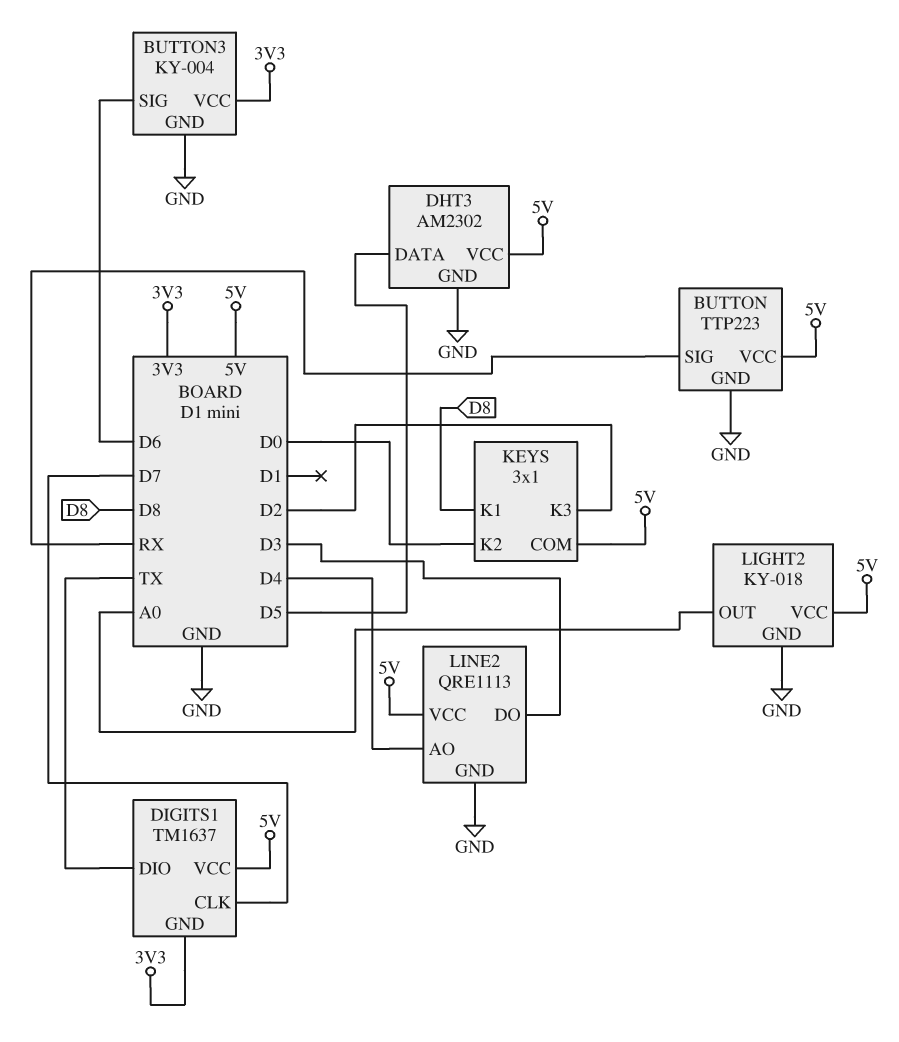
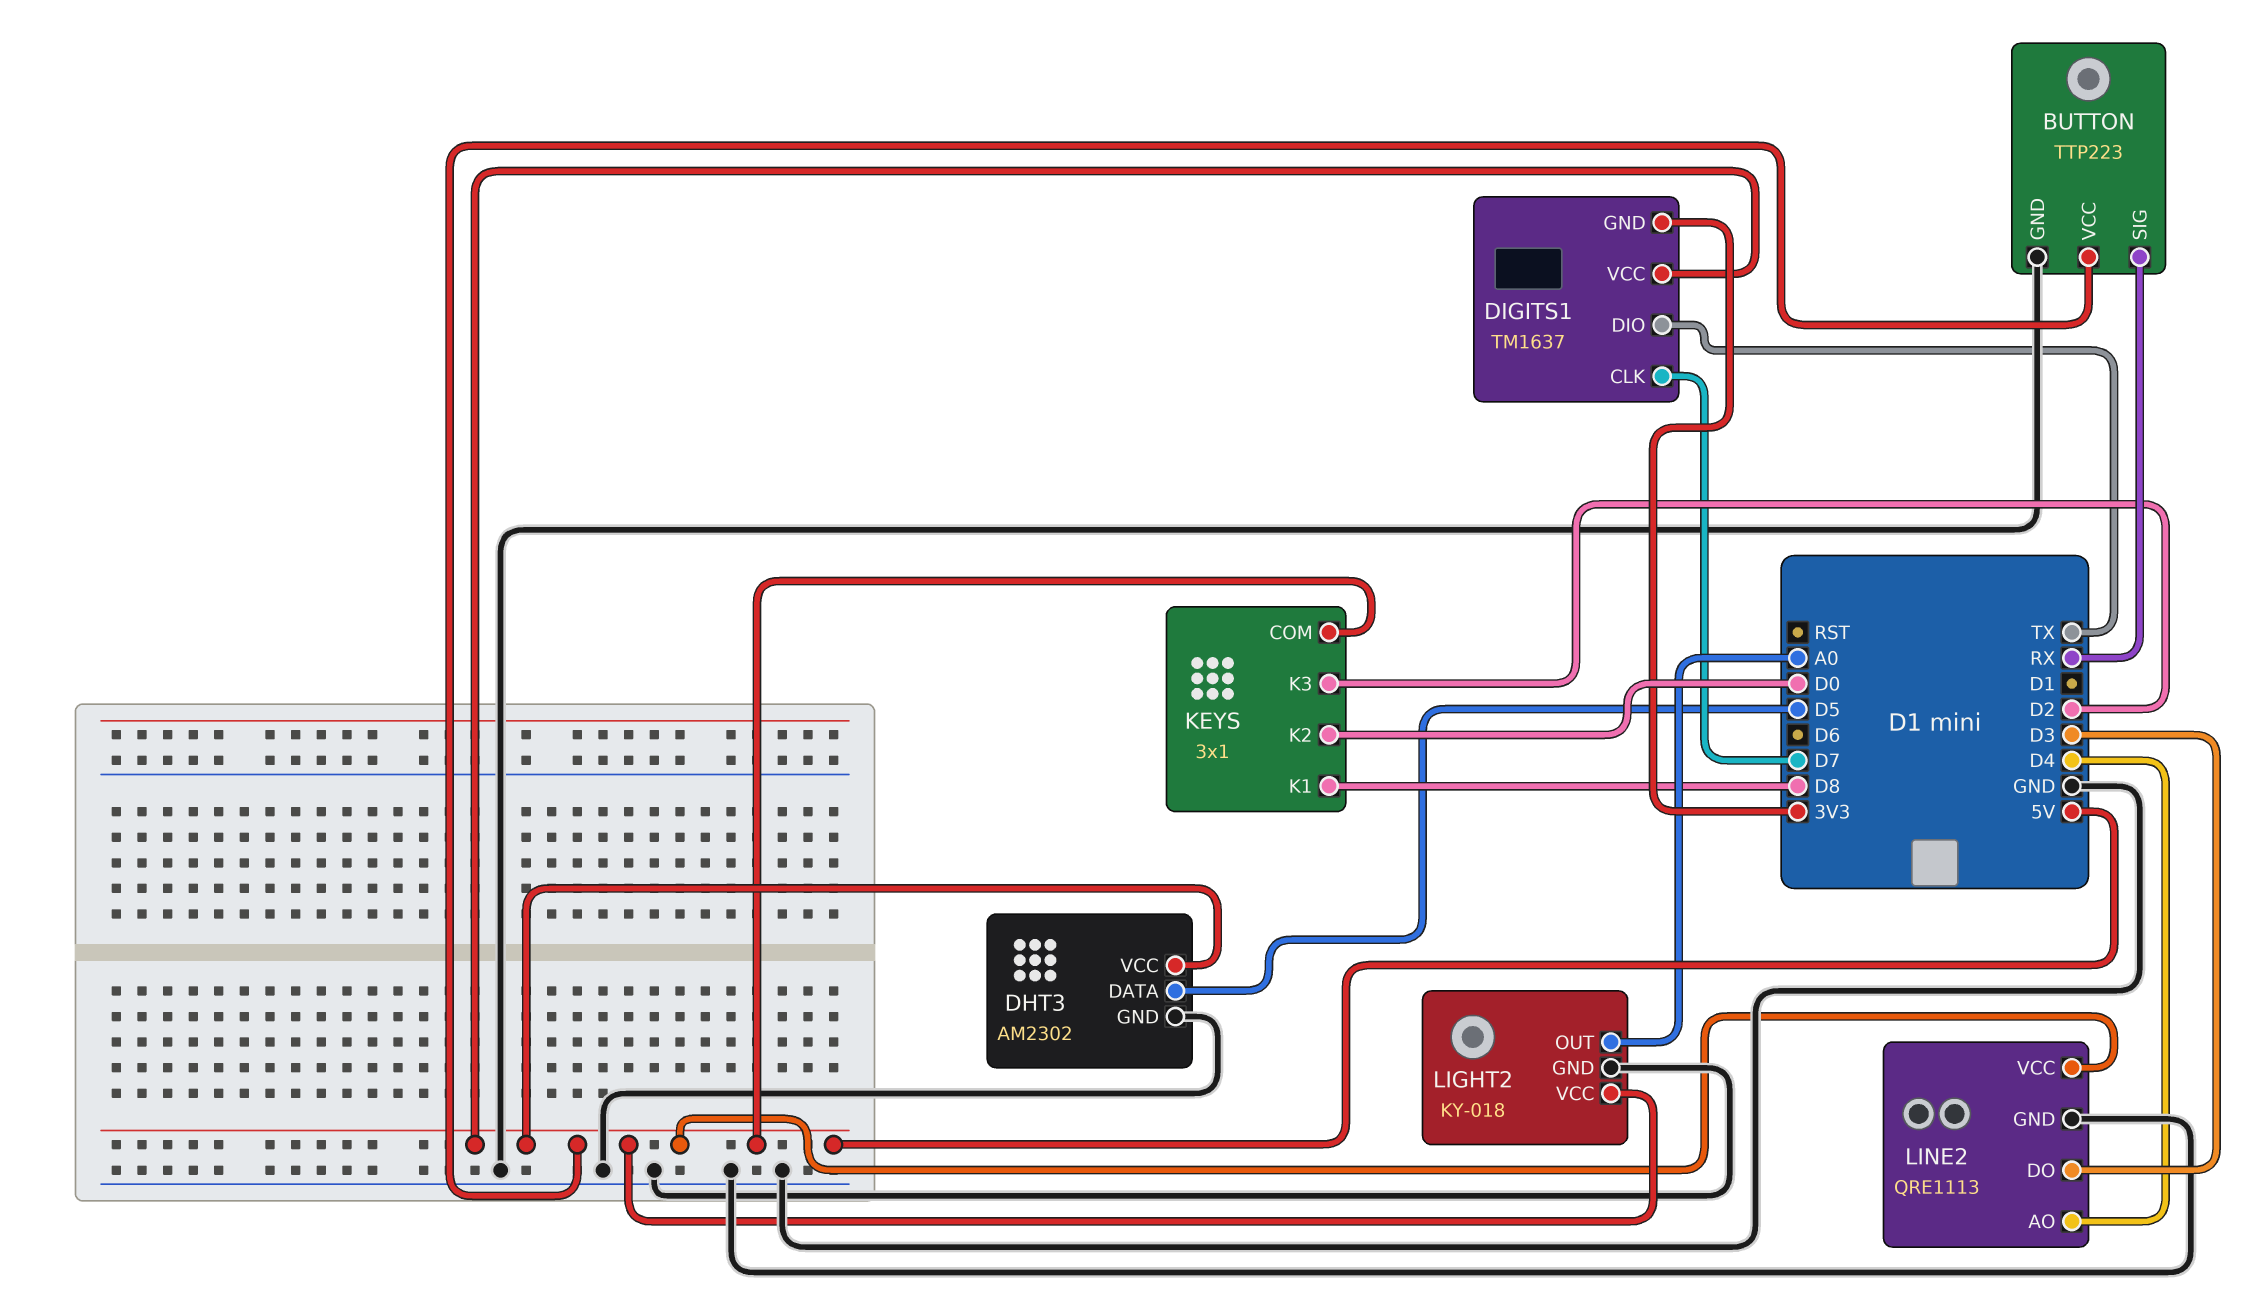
BUTTON3: KY-004 -> none
BUTTON3 pin GND: GND -> none
BUTTON3 pin SIG: D6 -> none
BUTTON3 pin VCC: 3V3 -> none

